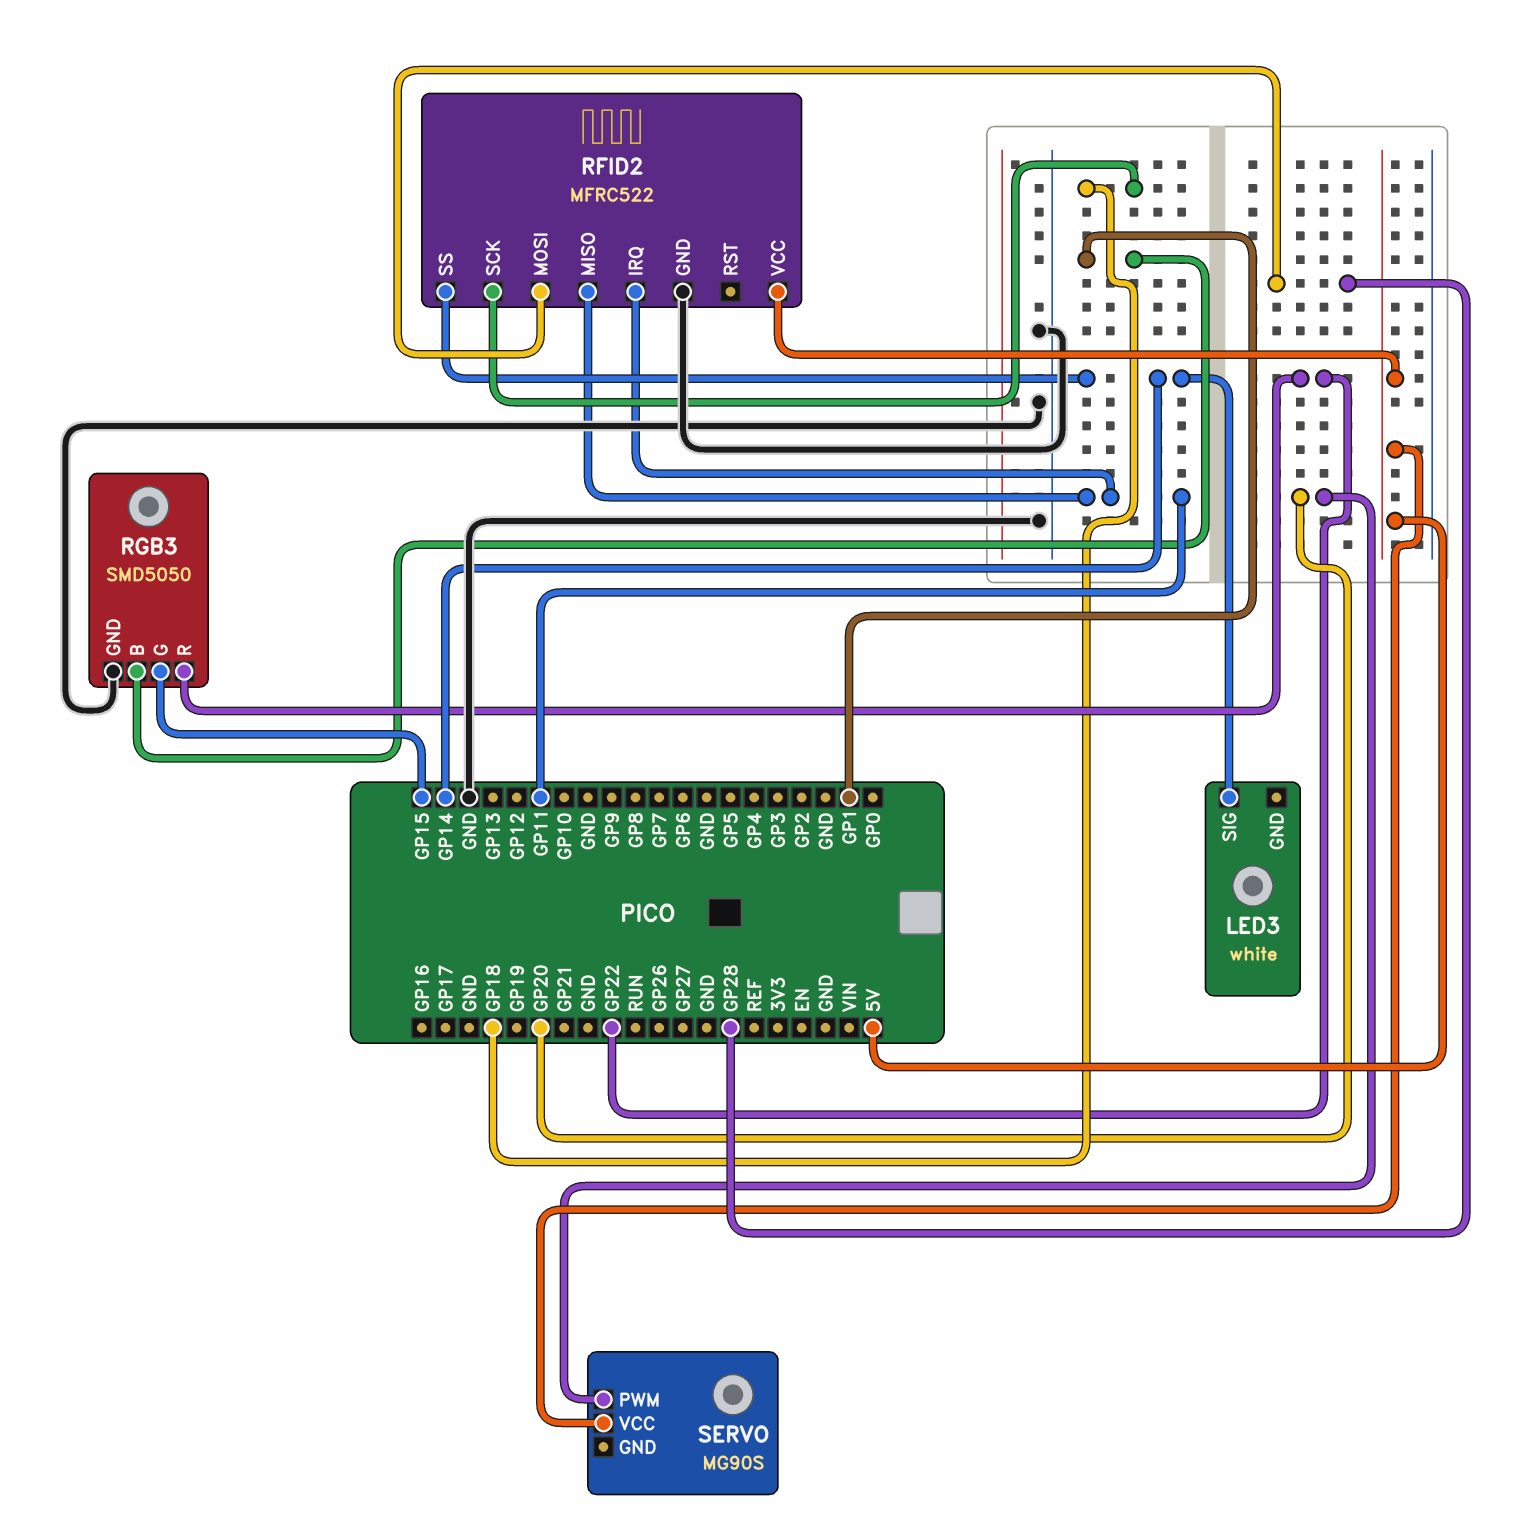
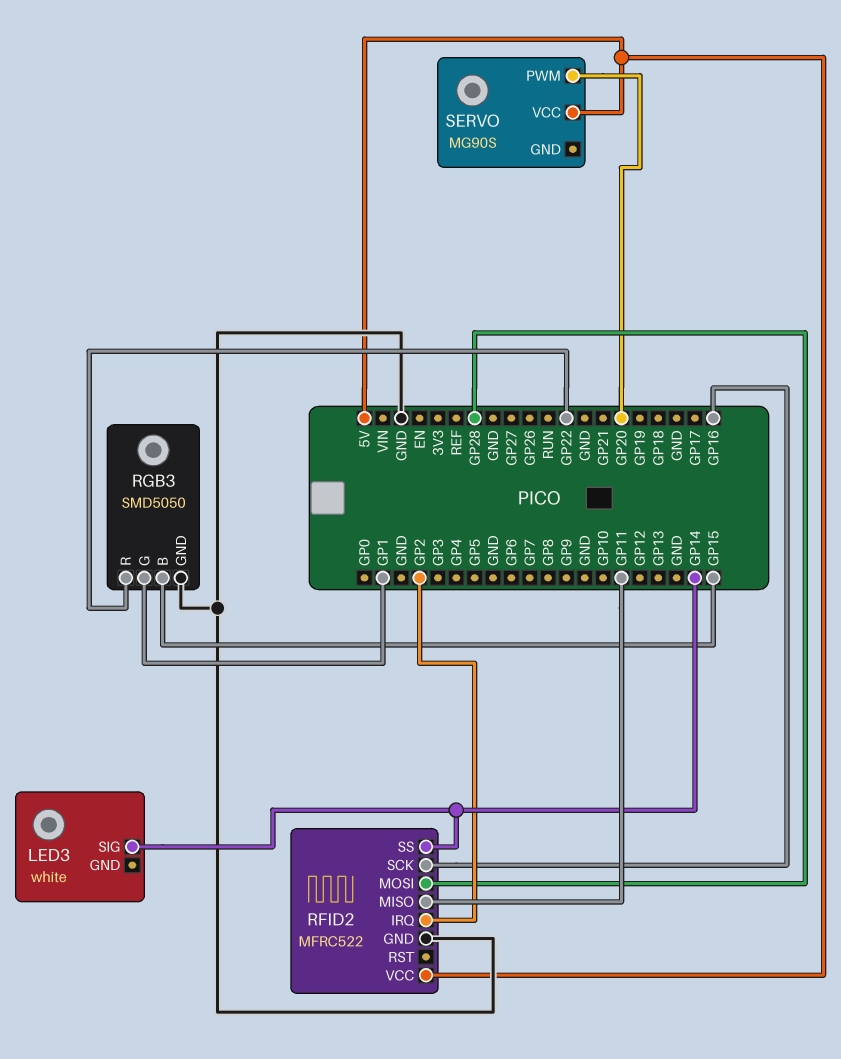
RFID2 pin IRQ: GP11 -> GP2
RFID2 pin SCK: GP18 -> GP16
RGB3 pin B: GP1 -> GP15
RGB3 pin G: GP15 -> GP1

